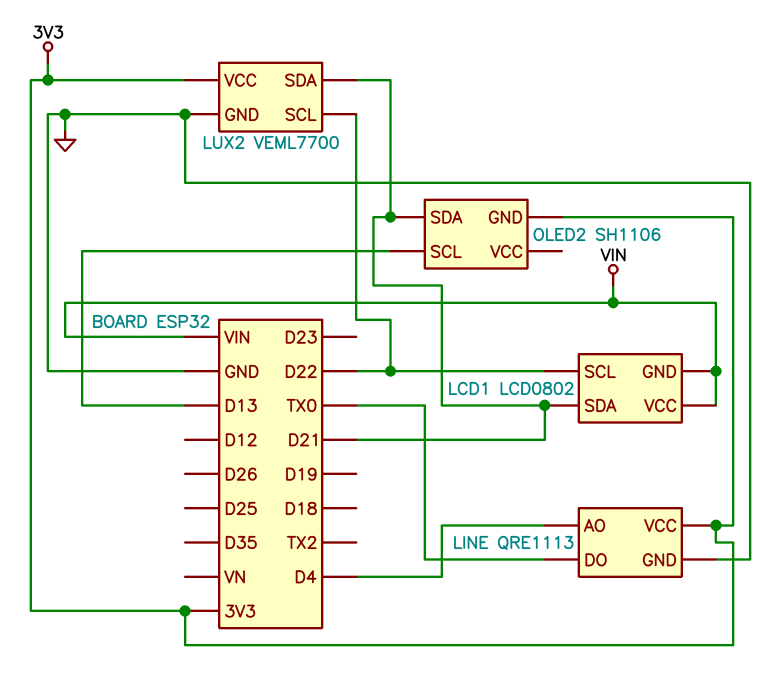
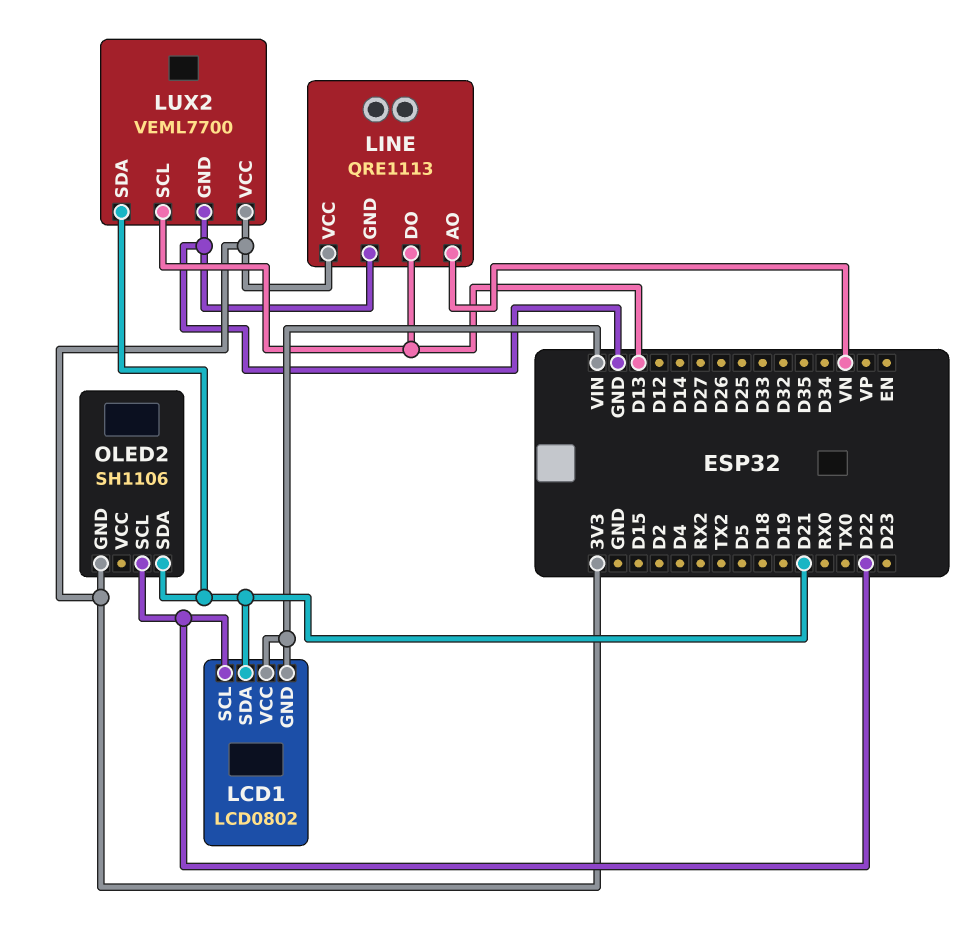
LINE pin AO: D4 -> VN
LINE pin DO: TX0 -> D13
LUX2 pin SCL: D22 -> D13
OLED2 pin SCL: D13 -> D22

